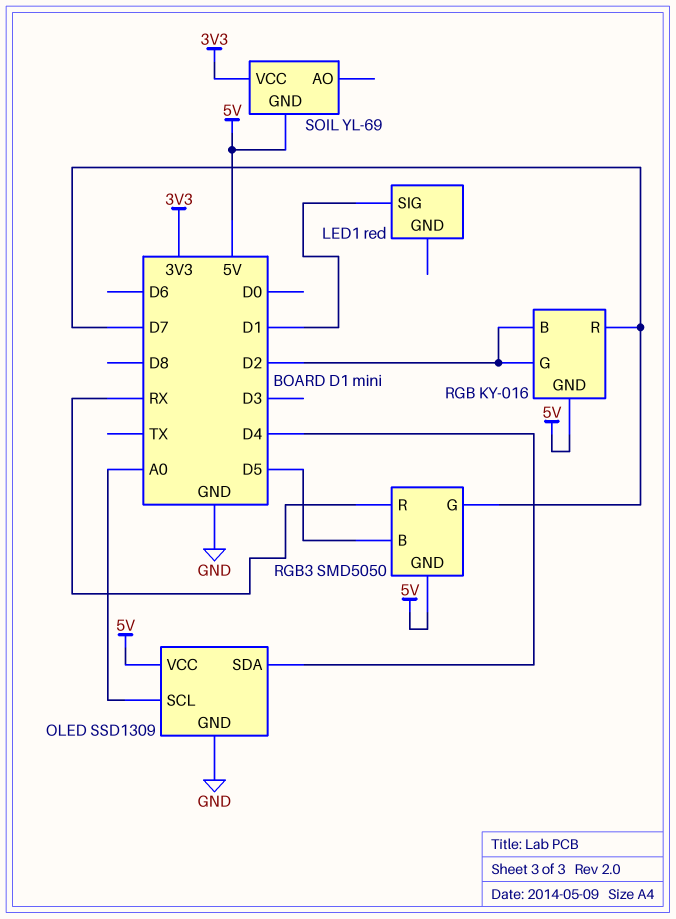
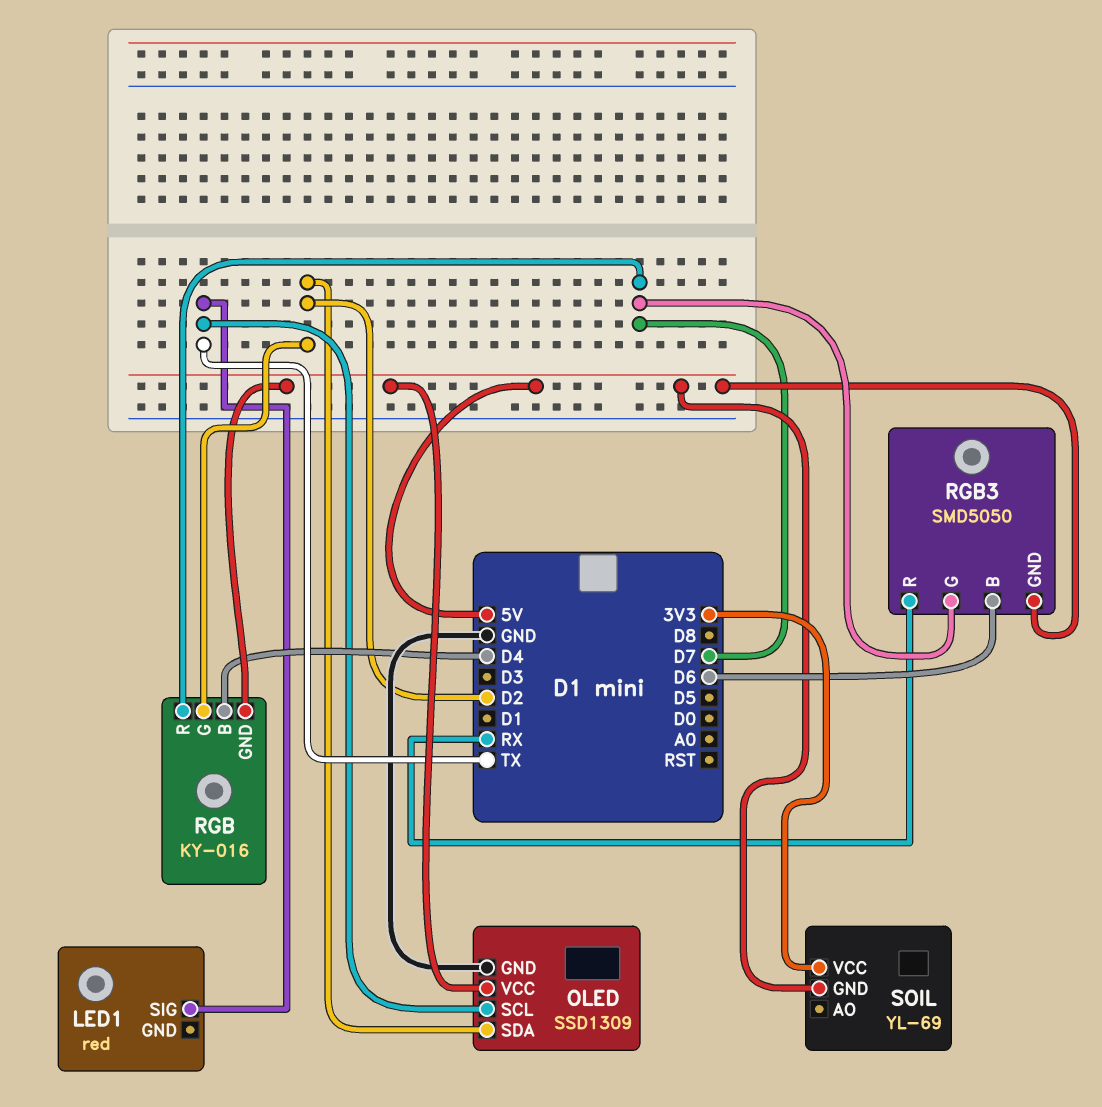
LED1 pin SIG: D1 -> TX
OLED pin SCL: A0 -> TX
OLED pin SDA: D4 -> D2
RGB pin B: D2 -> D4
RGB3 pin B: D5 -> D6

